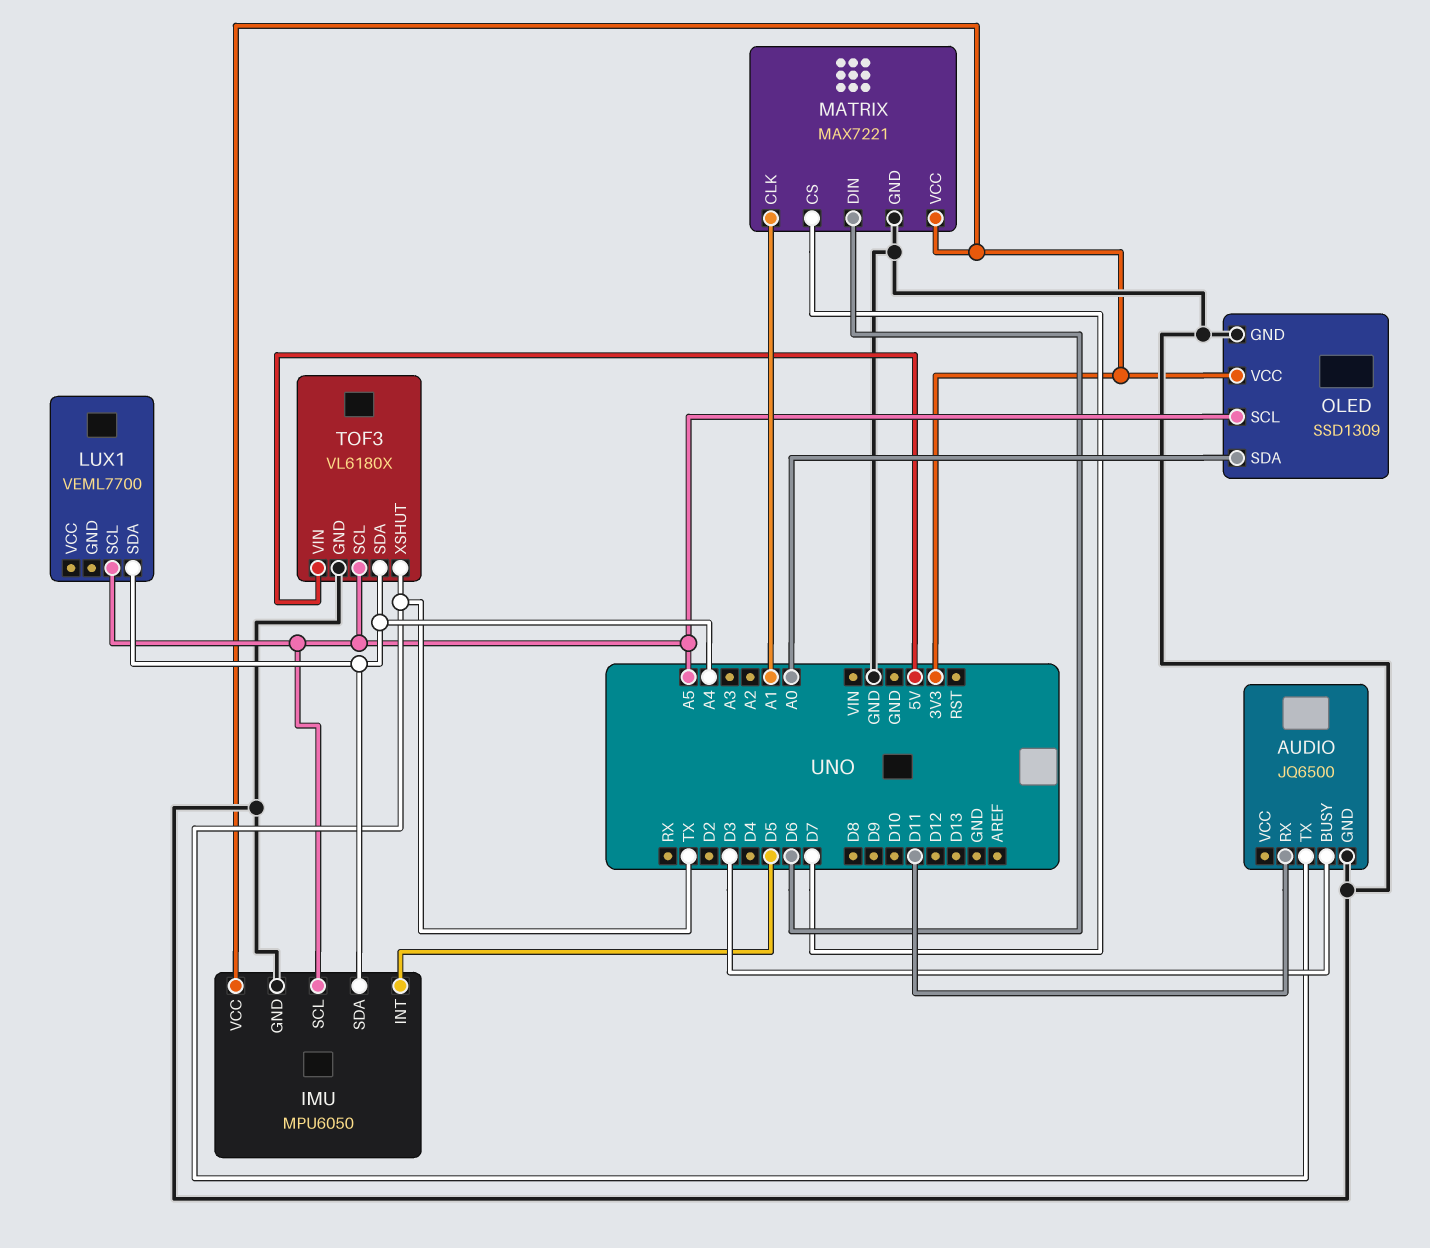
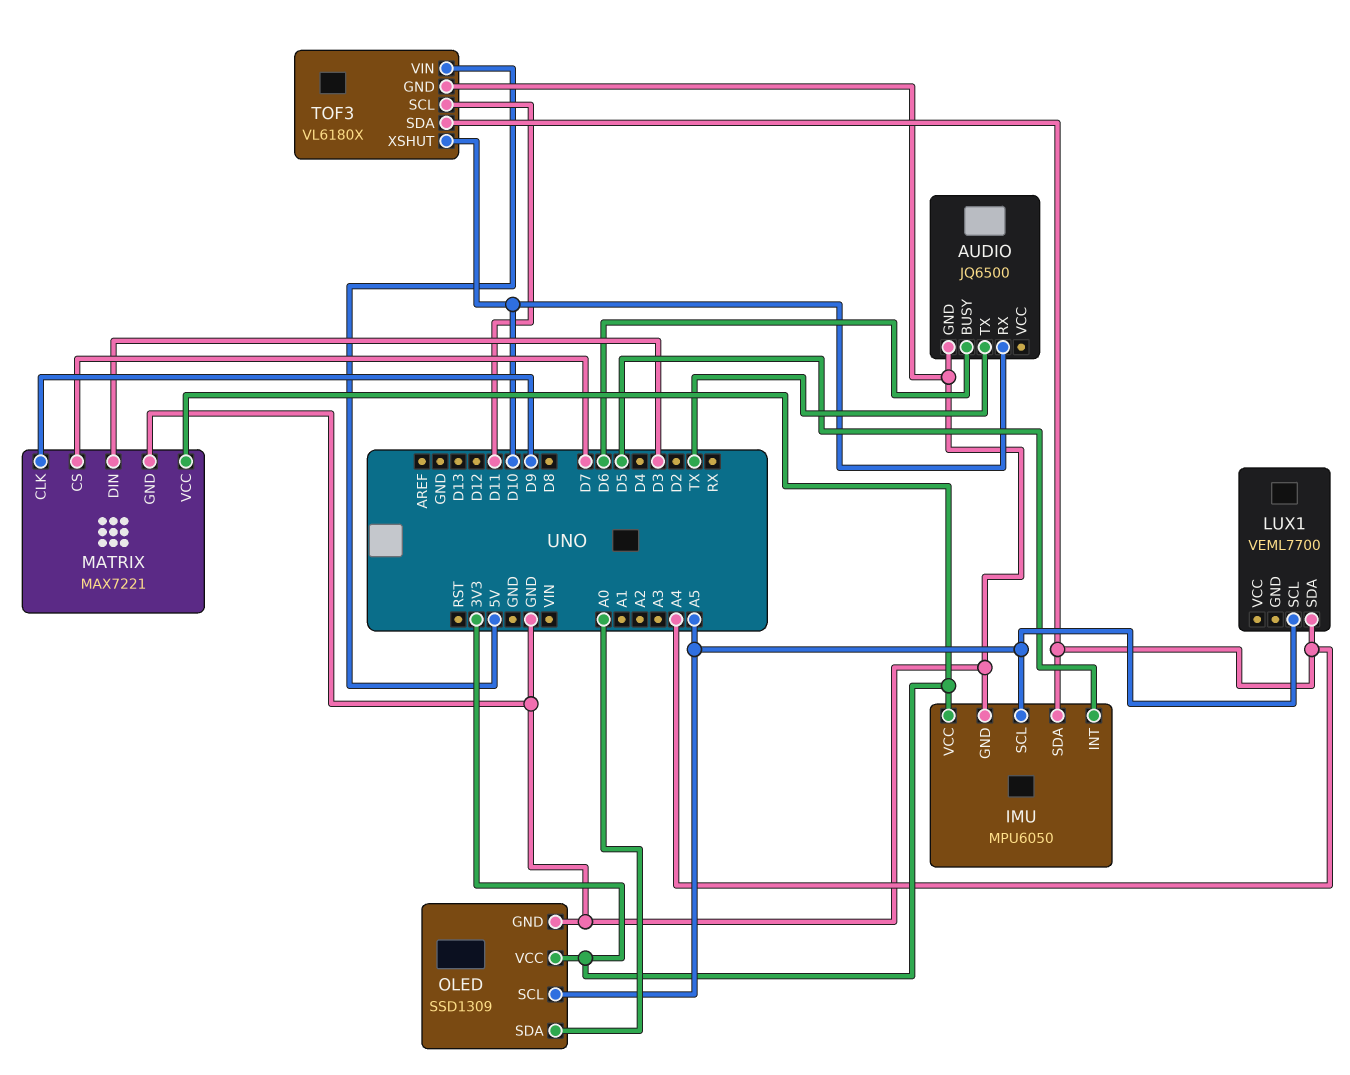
AUDIO pin BUSY: D3 -> D6
AUDIO pin RX: D11 -> D10
MATRIX pin CLK: A1 -> D9
MATRIX pin DIN: D6 -> D3
TOF3 pin SCL: A5 -> D11
TOF3 pin XSHUT: TX -> D10

